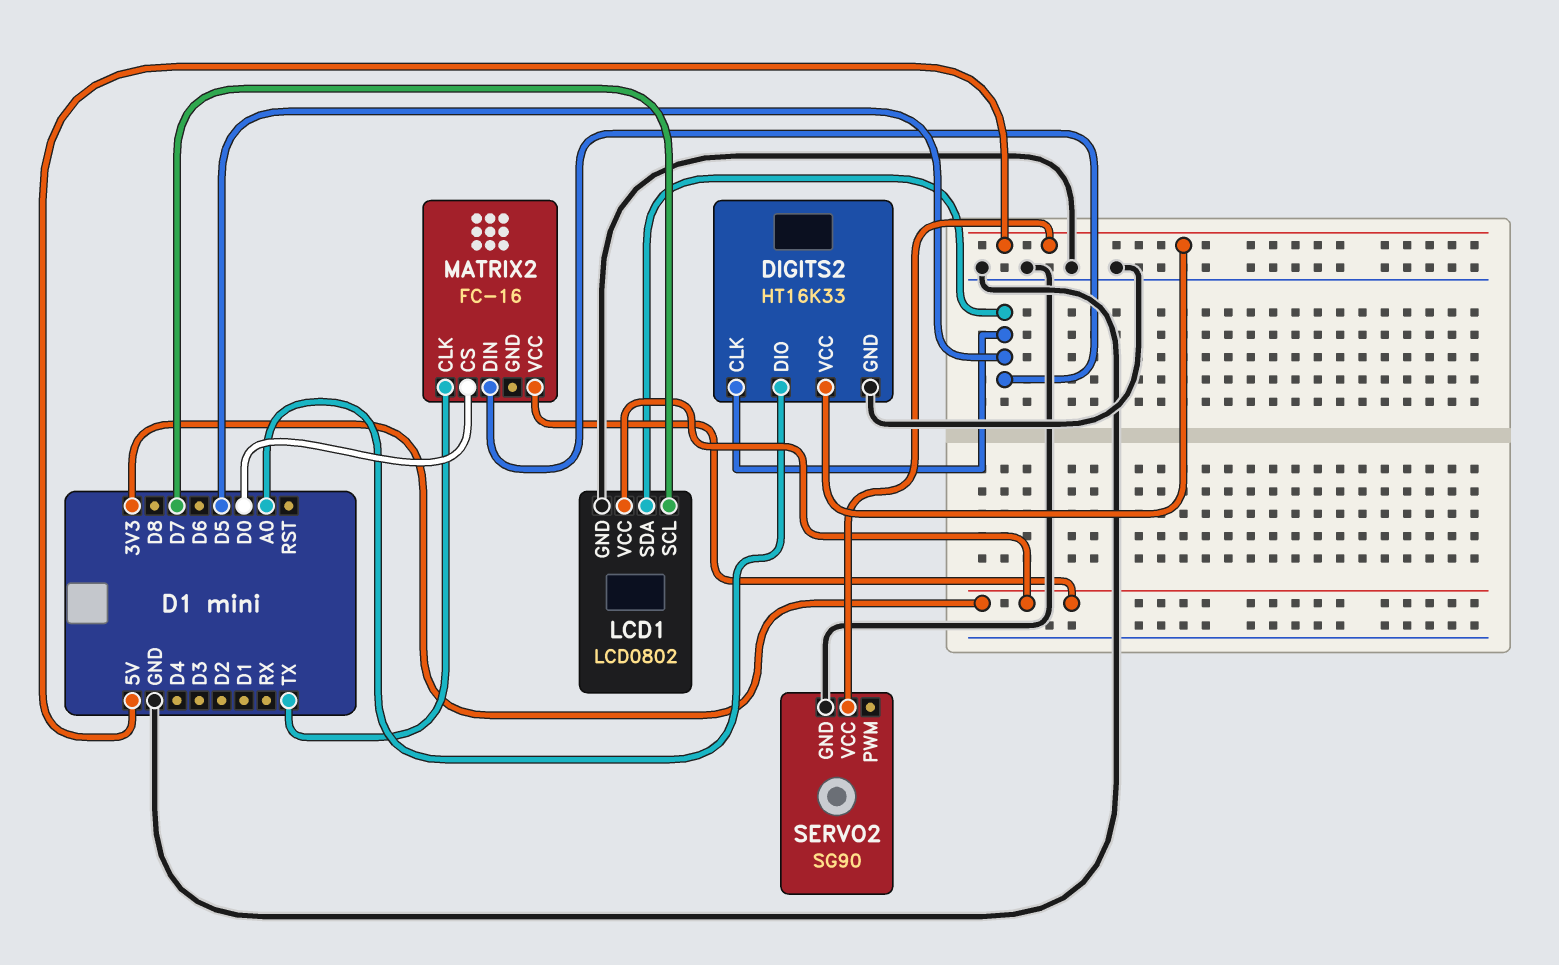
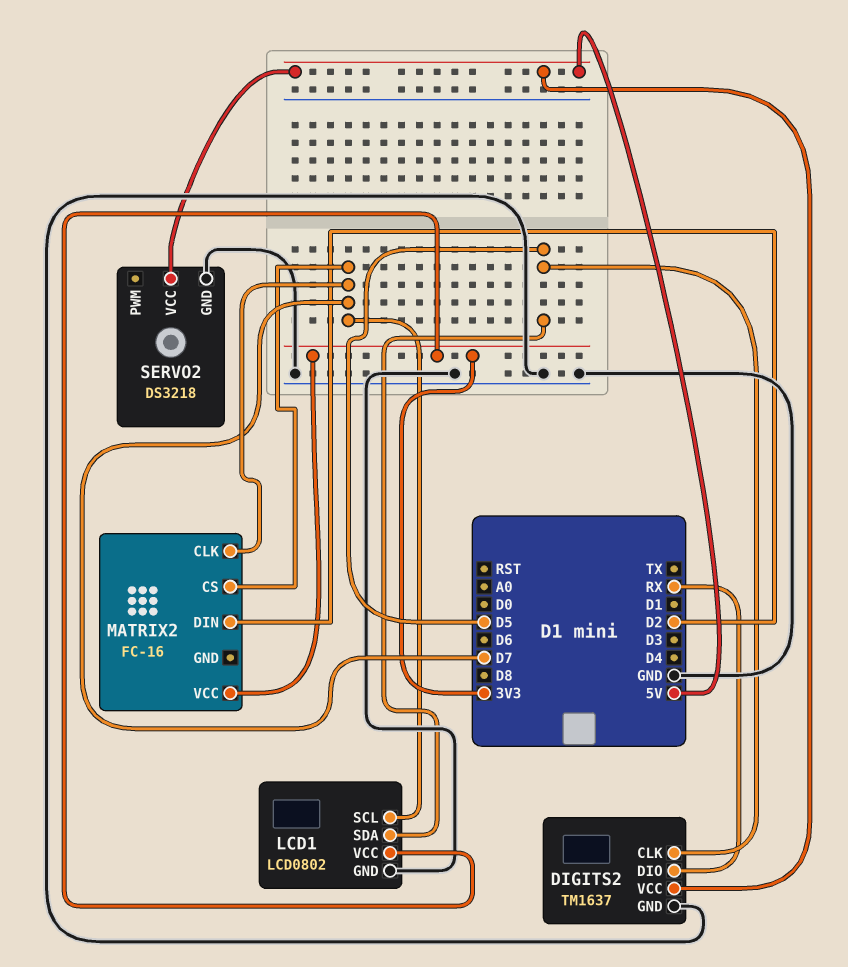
DIGITS2: HT16K33 -> TM1637
DIGITS2 pin DIO: A0 -> RX
MATRIX2 pin CLK: TX -> D7
MATRIX2 pin CS: D0 -> D7
MATRIX2 pin DIN: D5 -> D2
SERVO2: SG90 -> DS3218

